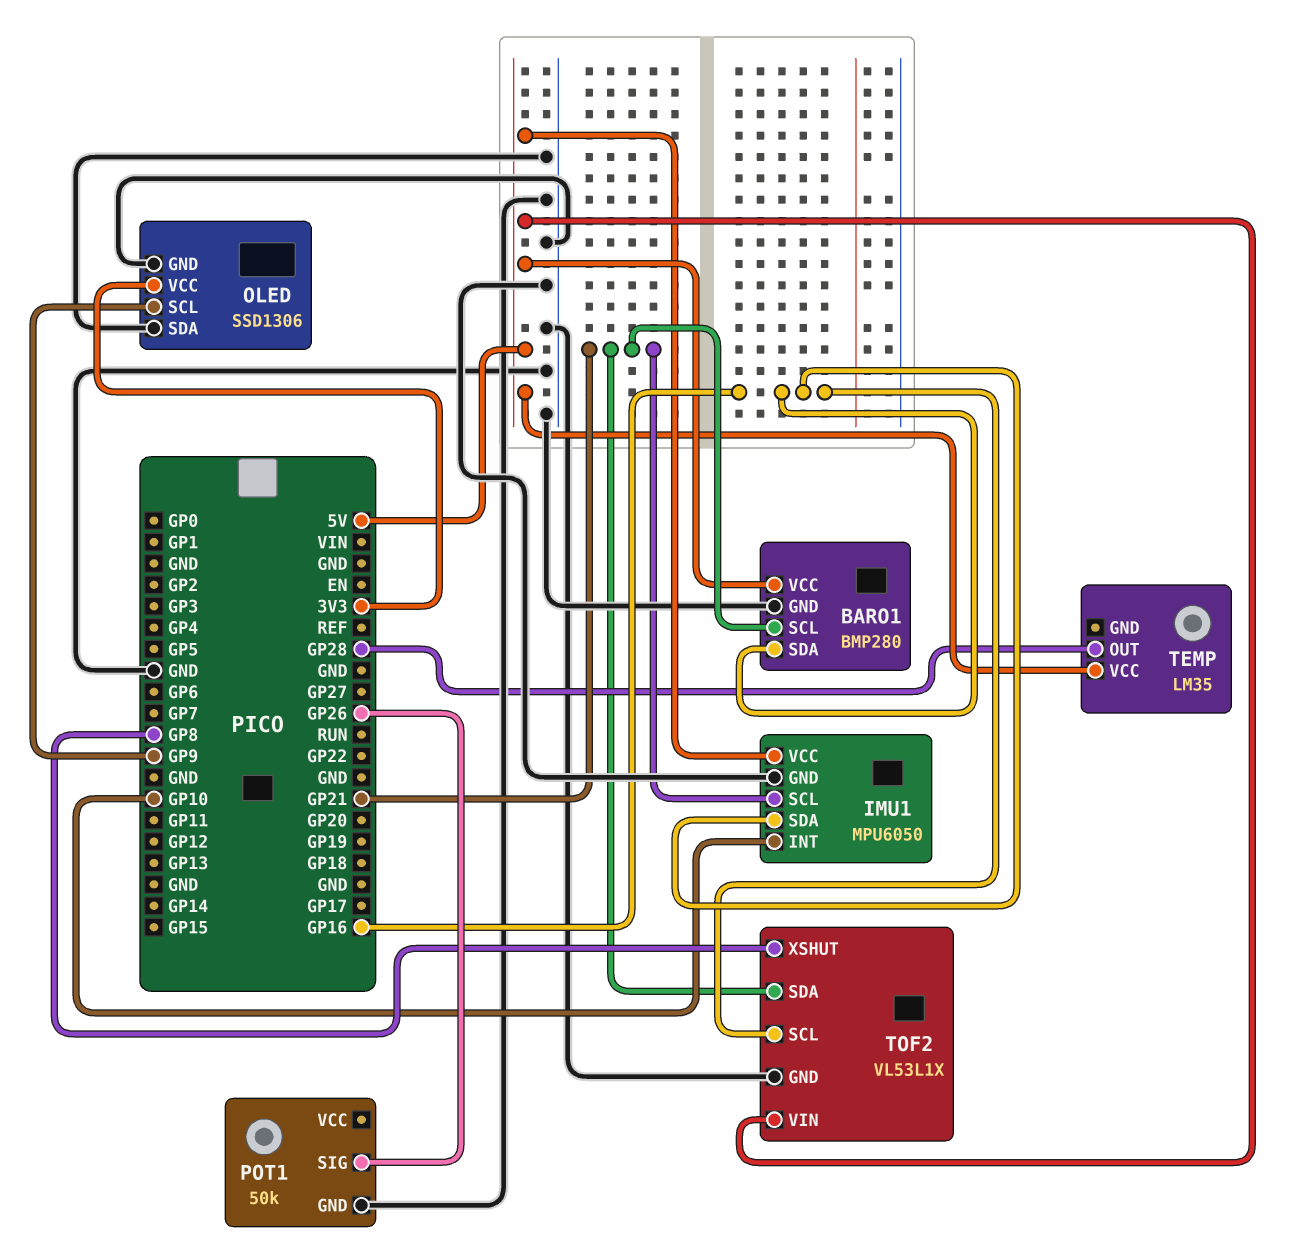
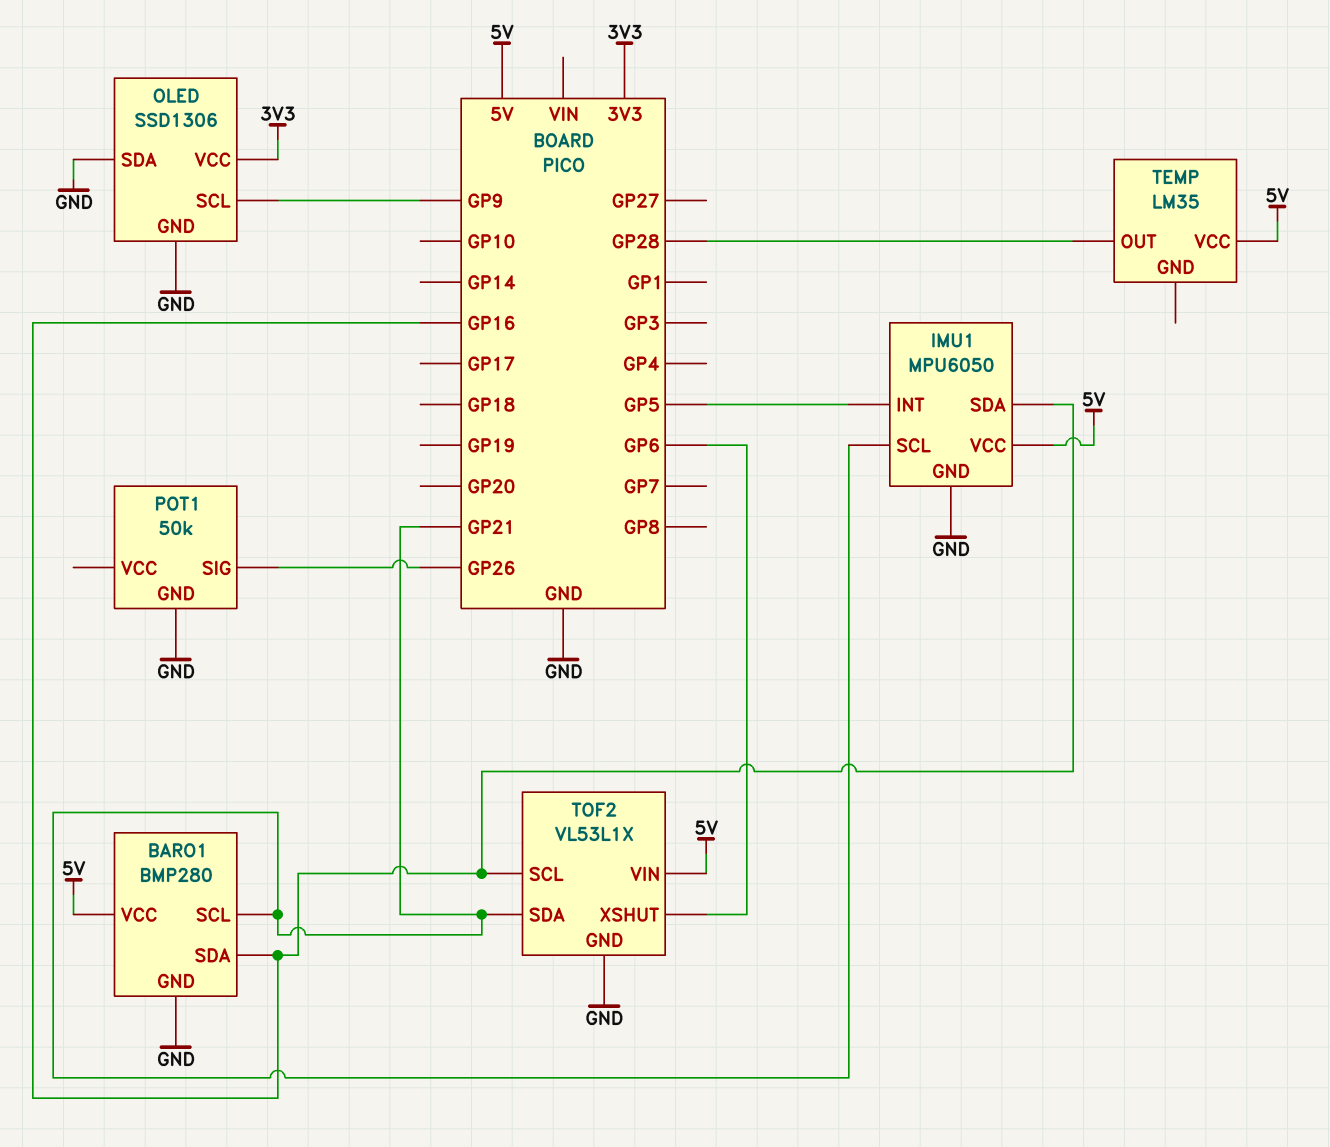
IMU1 pin INT: GP10 -> GP5
TOF2 pin XSHUT: GP8 -> GP6

